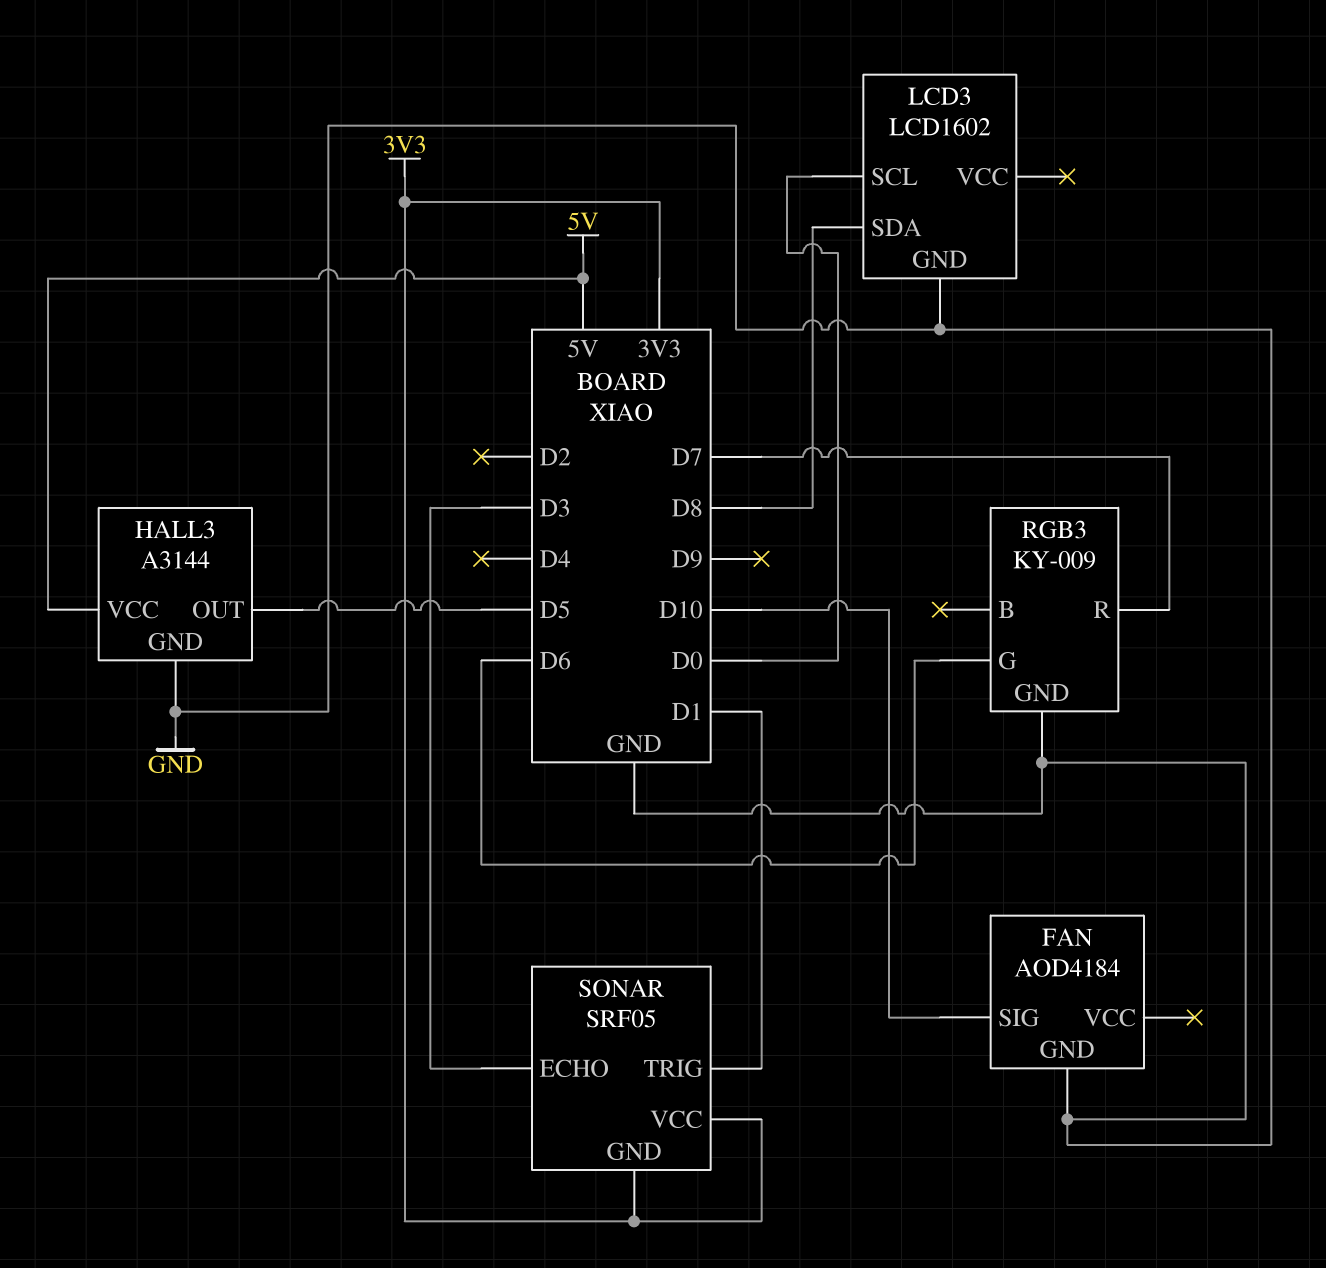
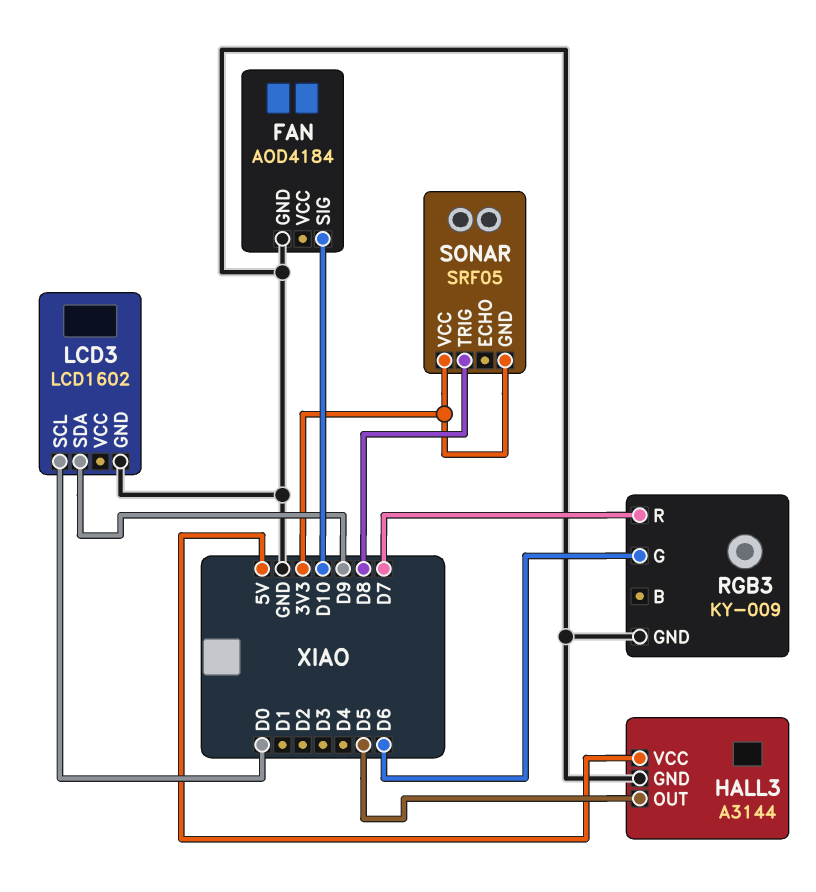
LCD3 pin SDA: D8 -> D9
SONAR pin ECHO: D3 -> none
SONAR pin TRIG: D1 -> D8

